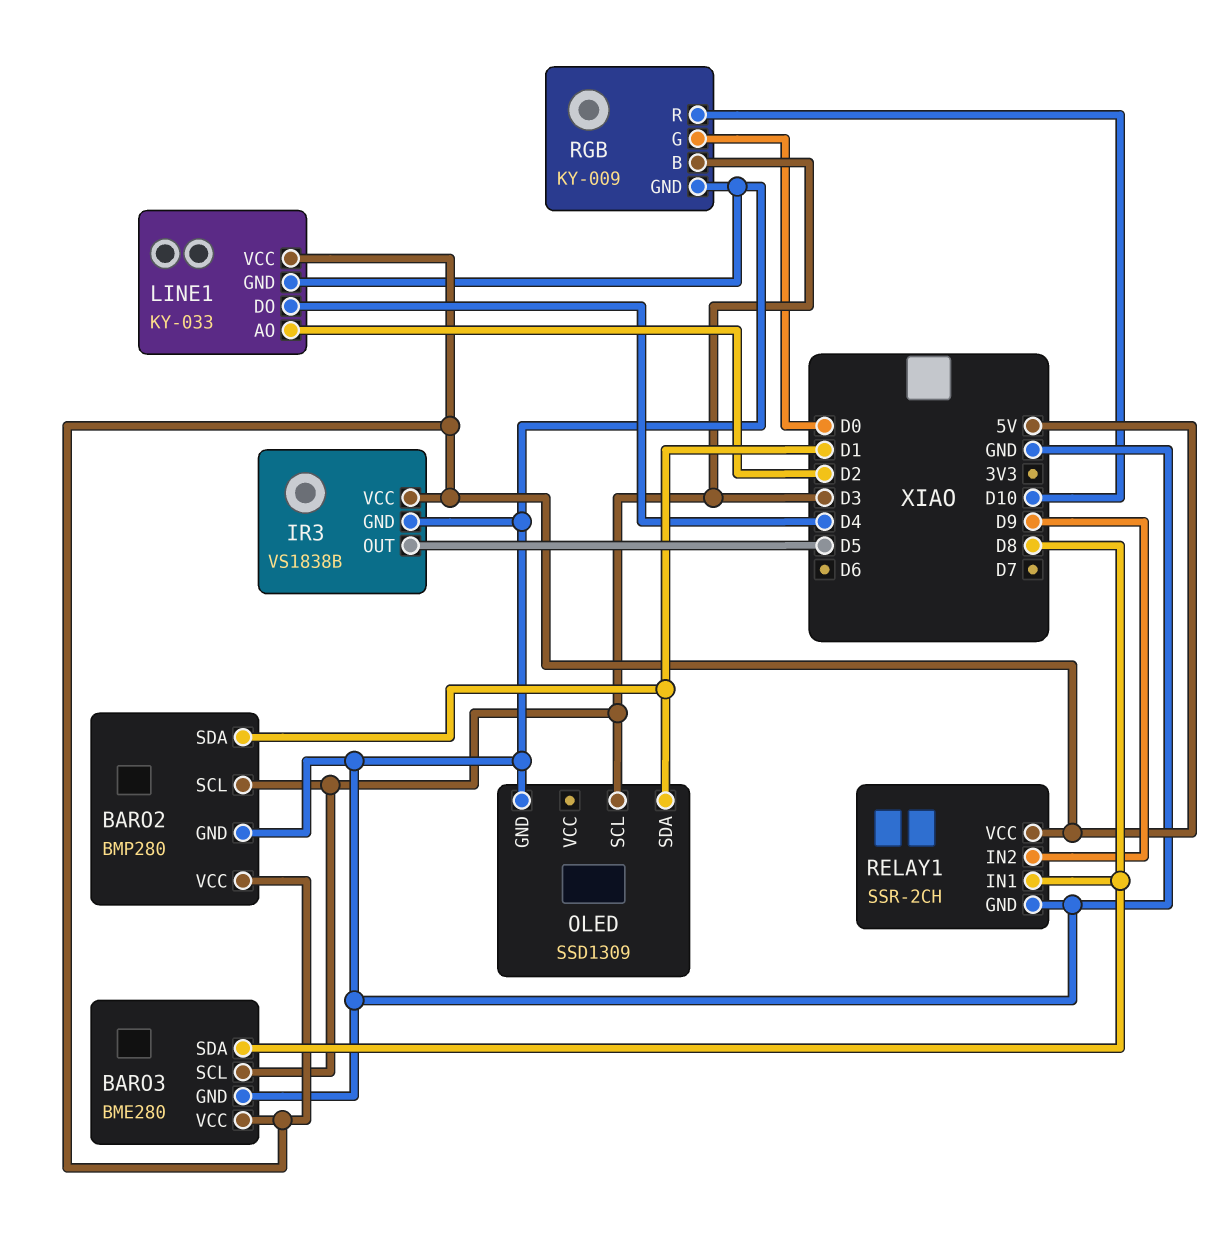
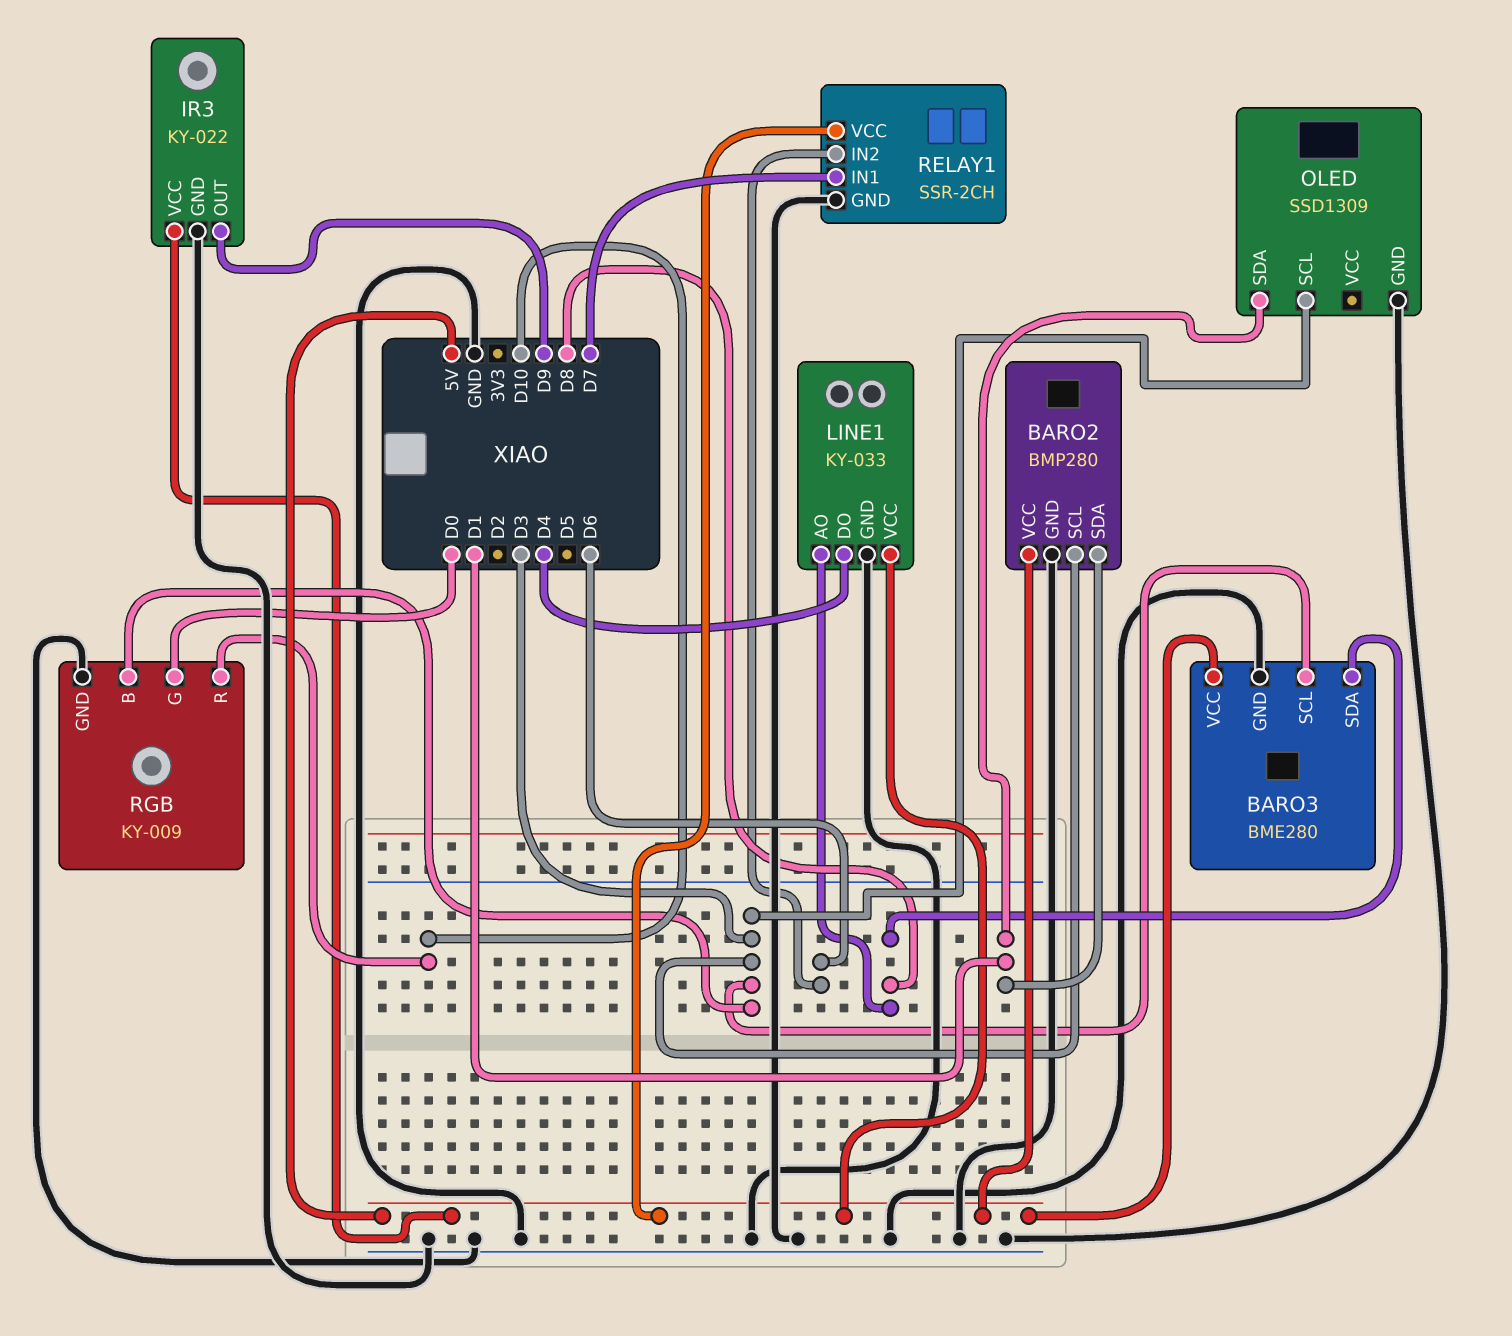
IR3: VS1838B -> KY-022
IR3 pin OUT: D5 -> D9
LINE1 pin AO: D2 -> D8
RELAY1 pin IN1: D8 -> D7
RELAY1 pin IN2: D9 -> D6

